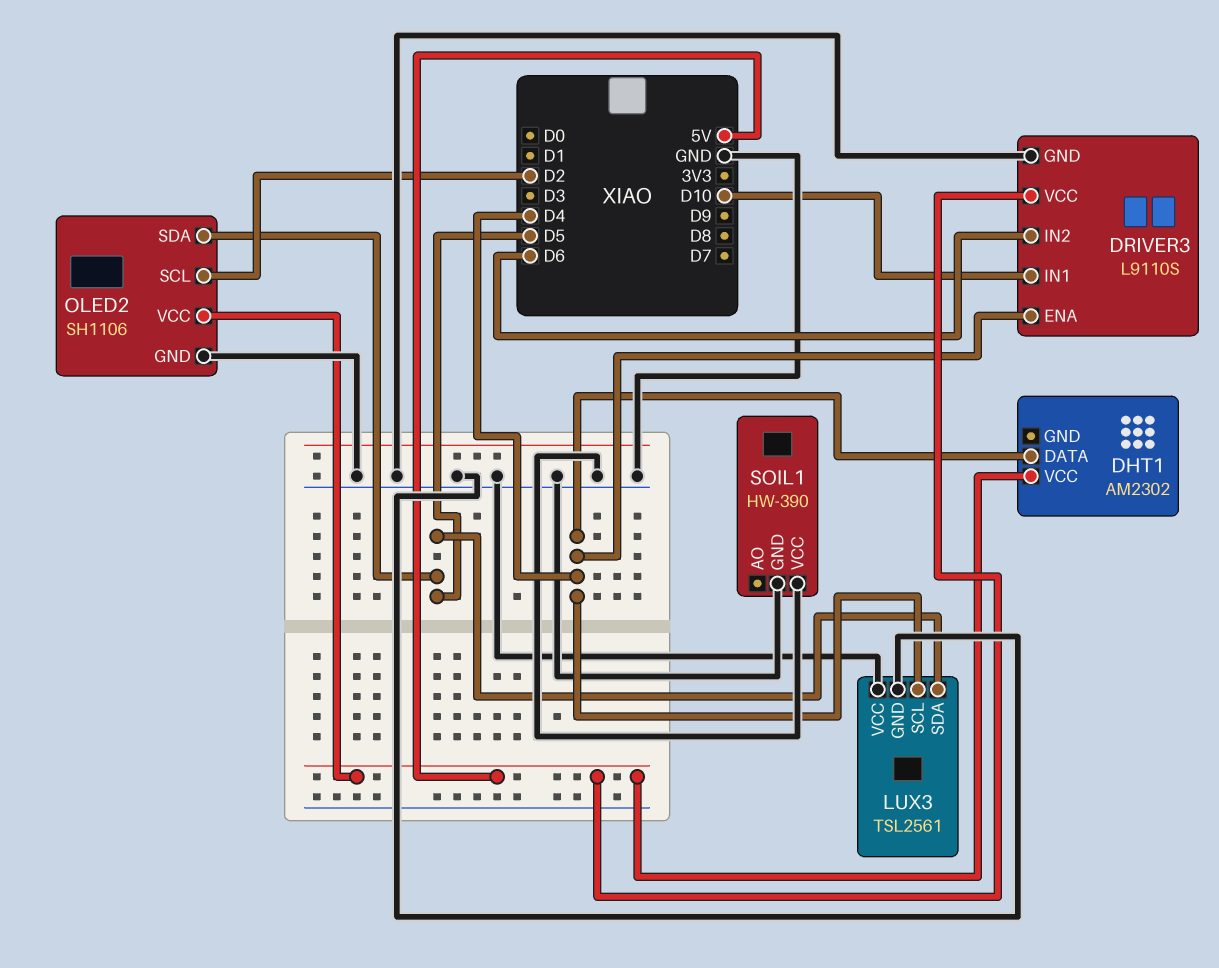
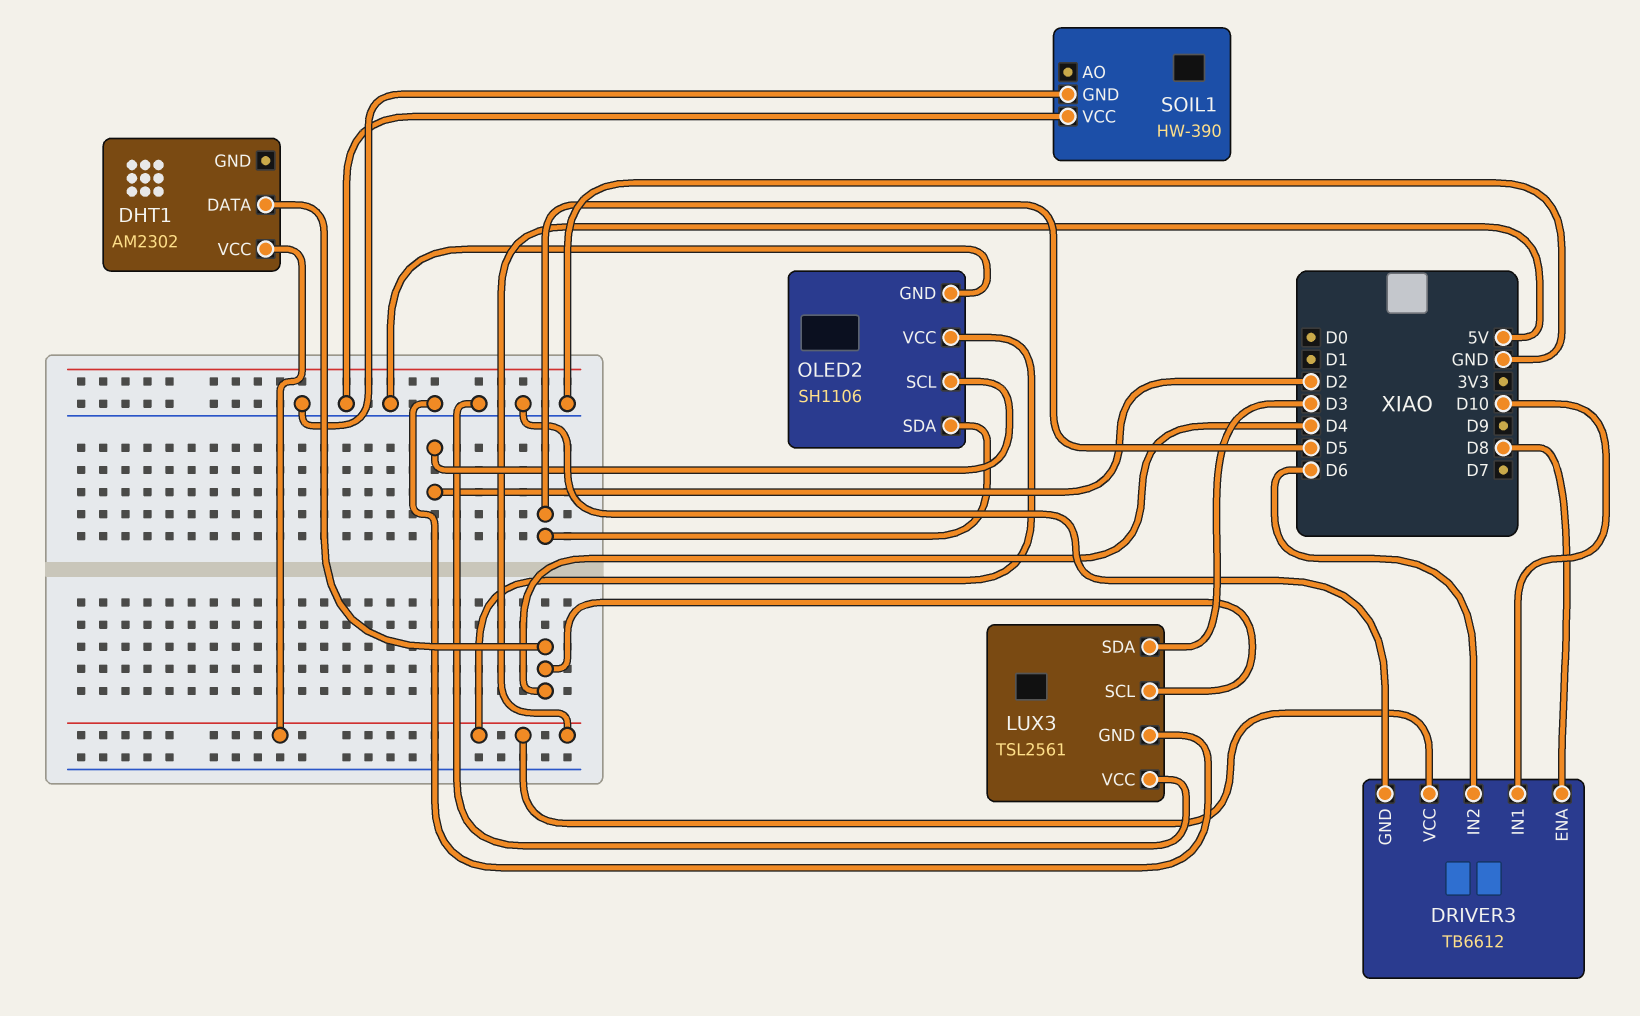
DRIVER3: L9110S -> TB6612
DRIVER3 pin ENA: D4 -> D8
LUX3 pin SDA: D5 -> D3

